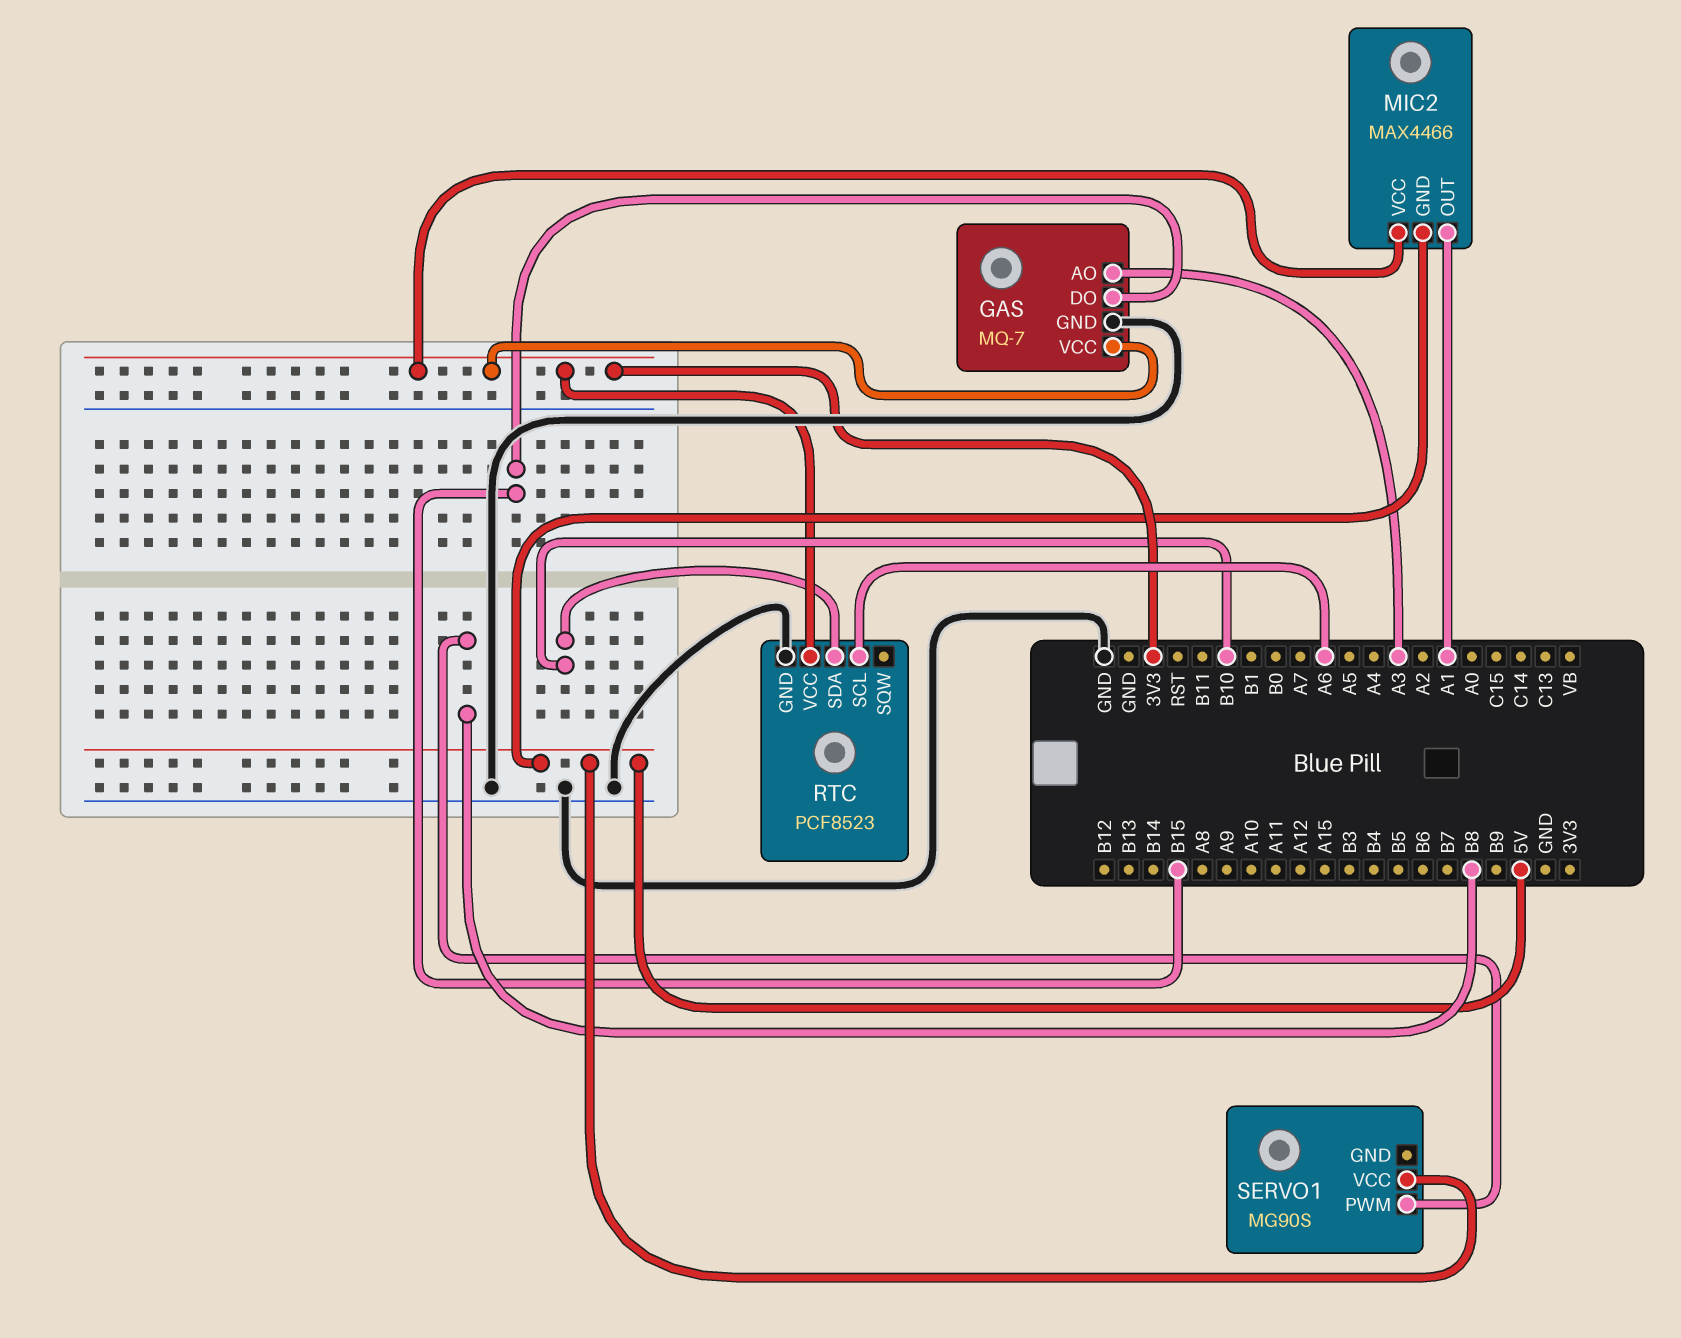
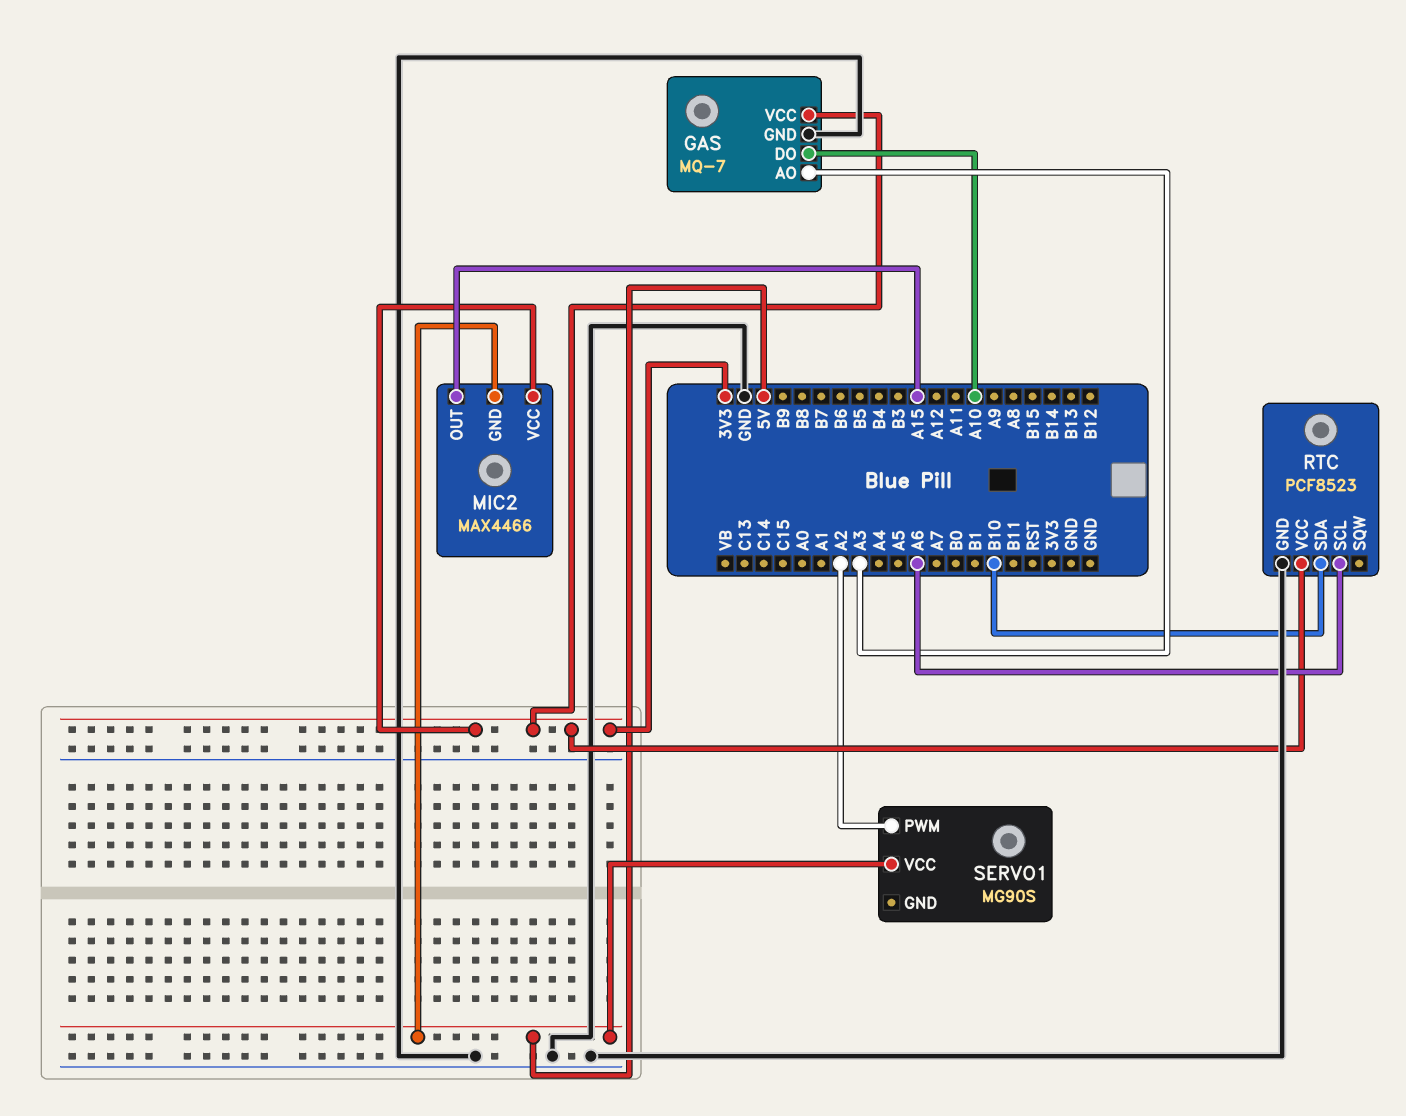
GAS pin DO: B15 -> A10
MIC2 pin OUT: A1 -> A15
SERVO1 pin PWM: B8 -> A2

